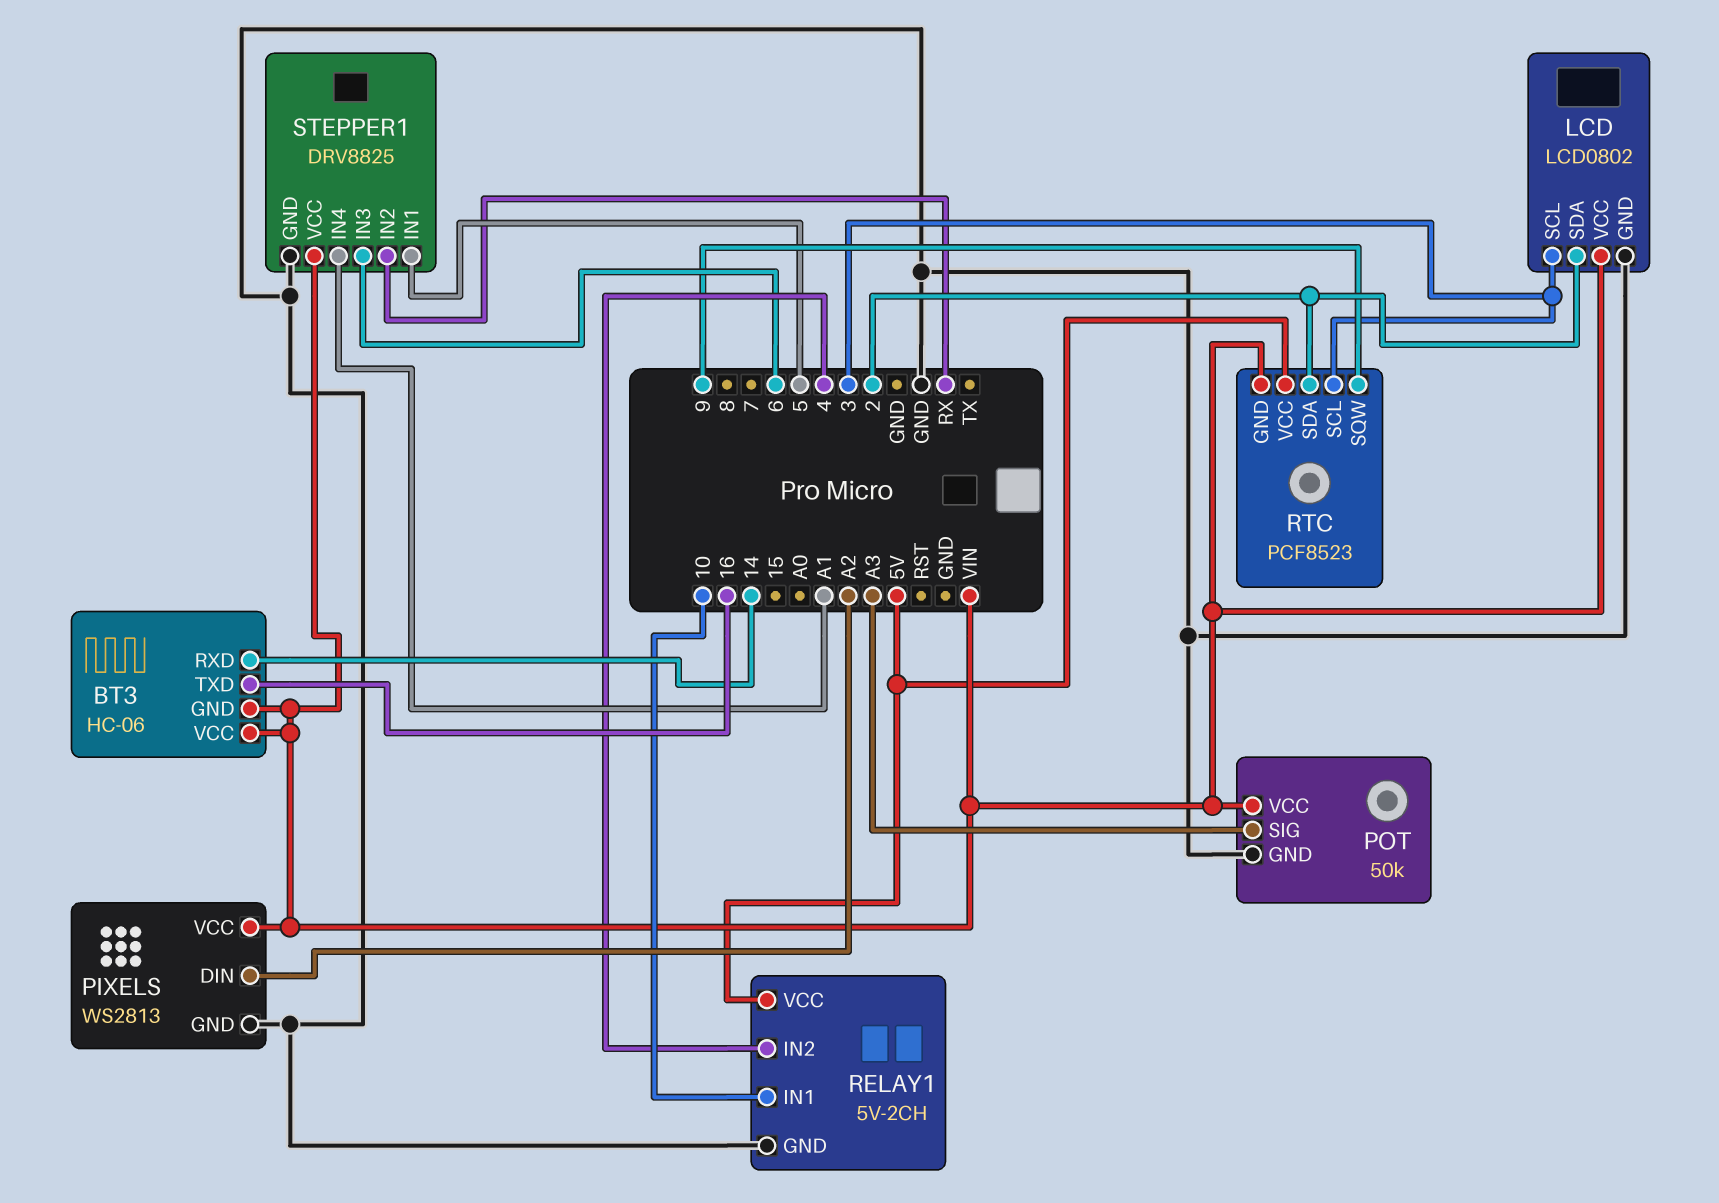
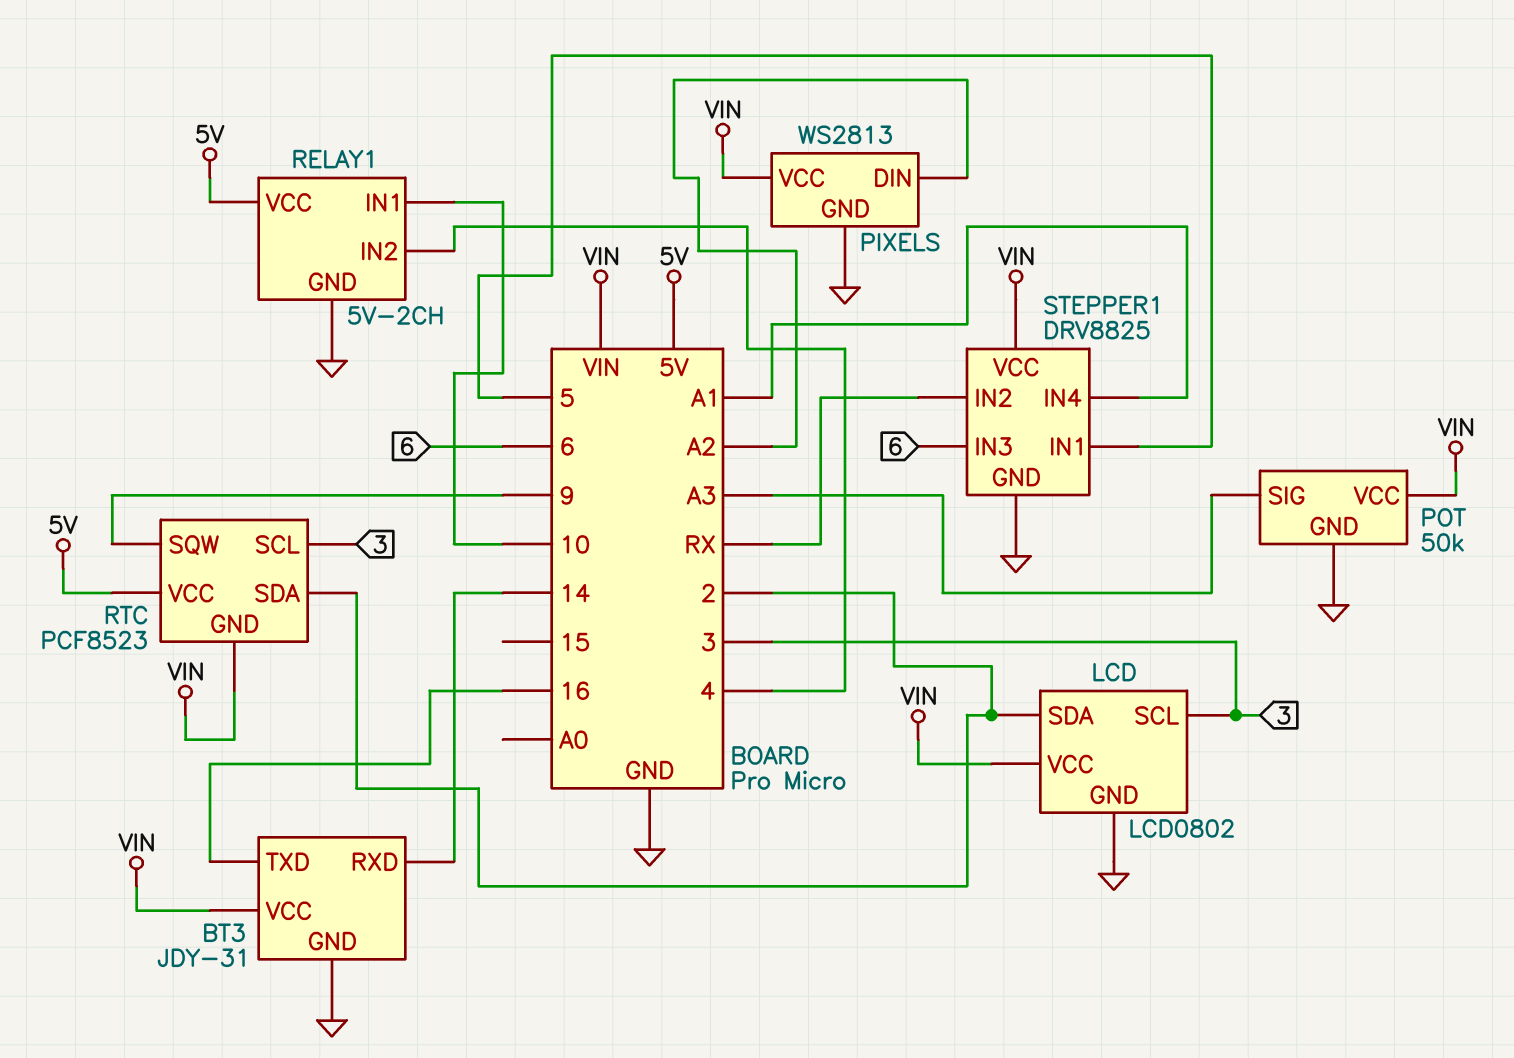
BT3: HC-06 -> JDY-31
BT3 pin GND: VIN -> GND

